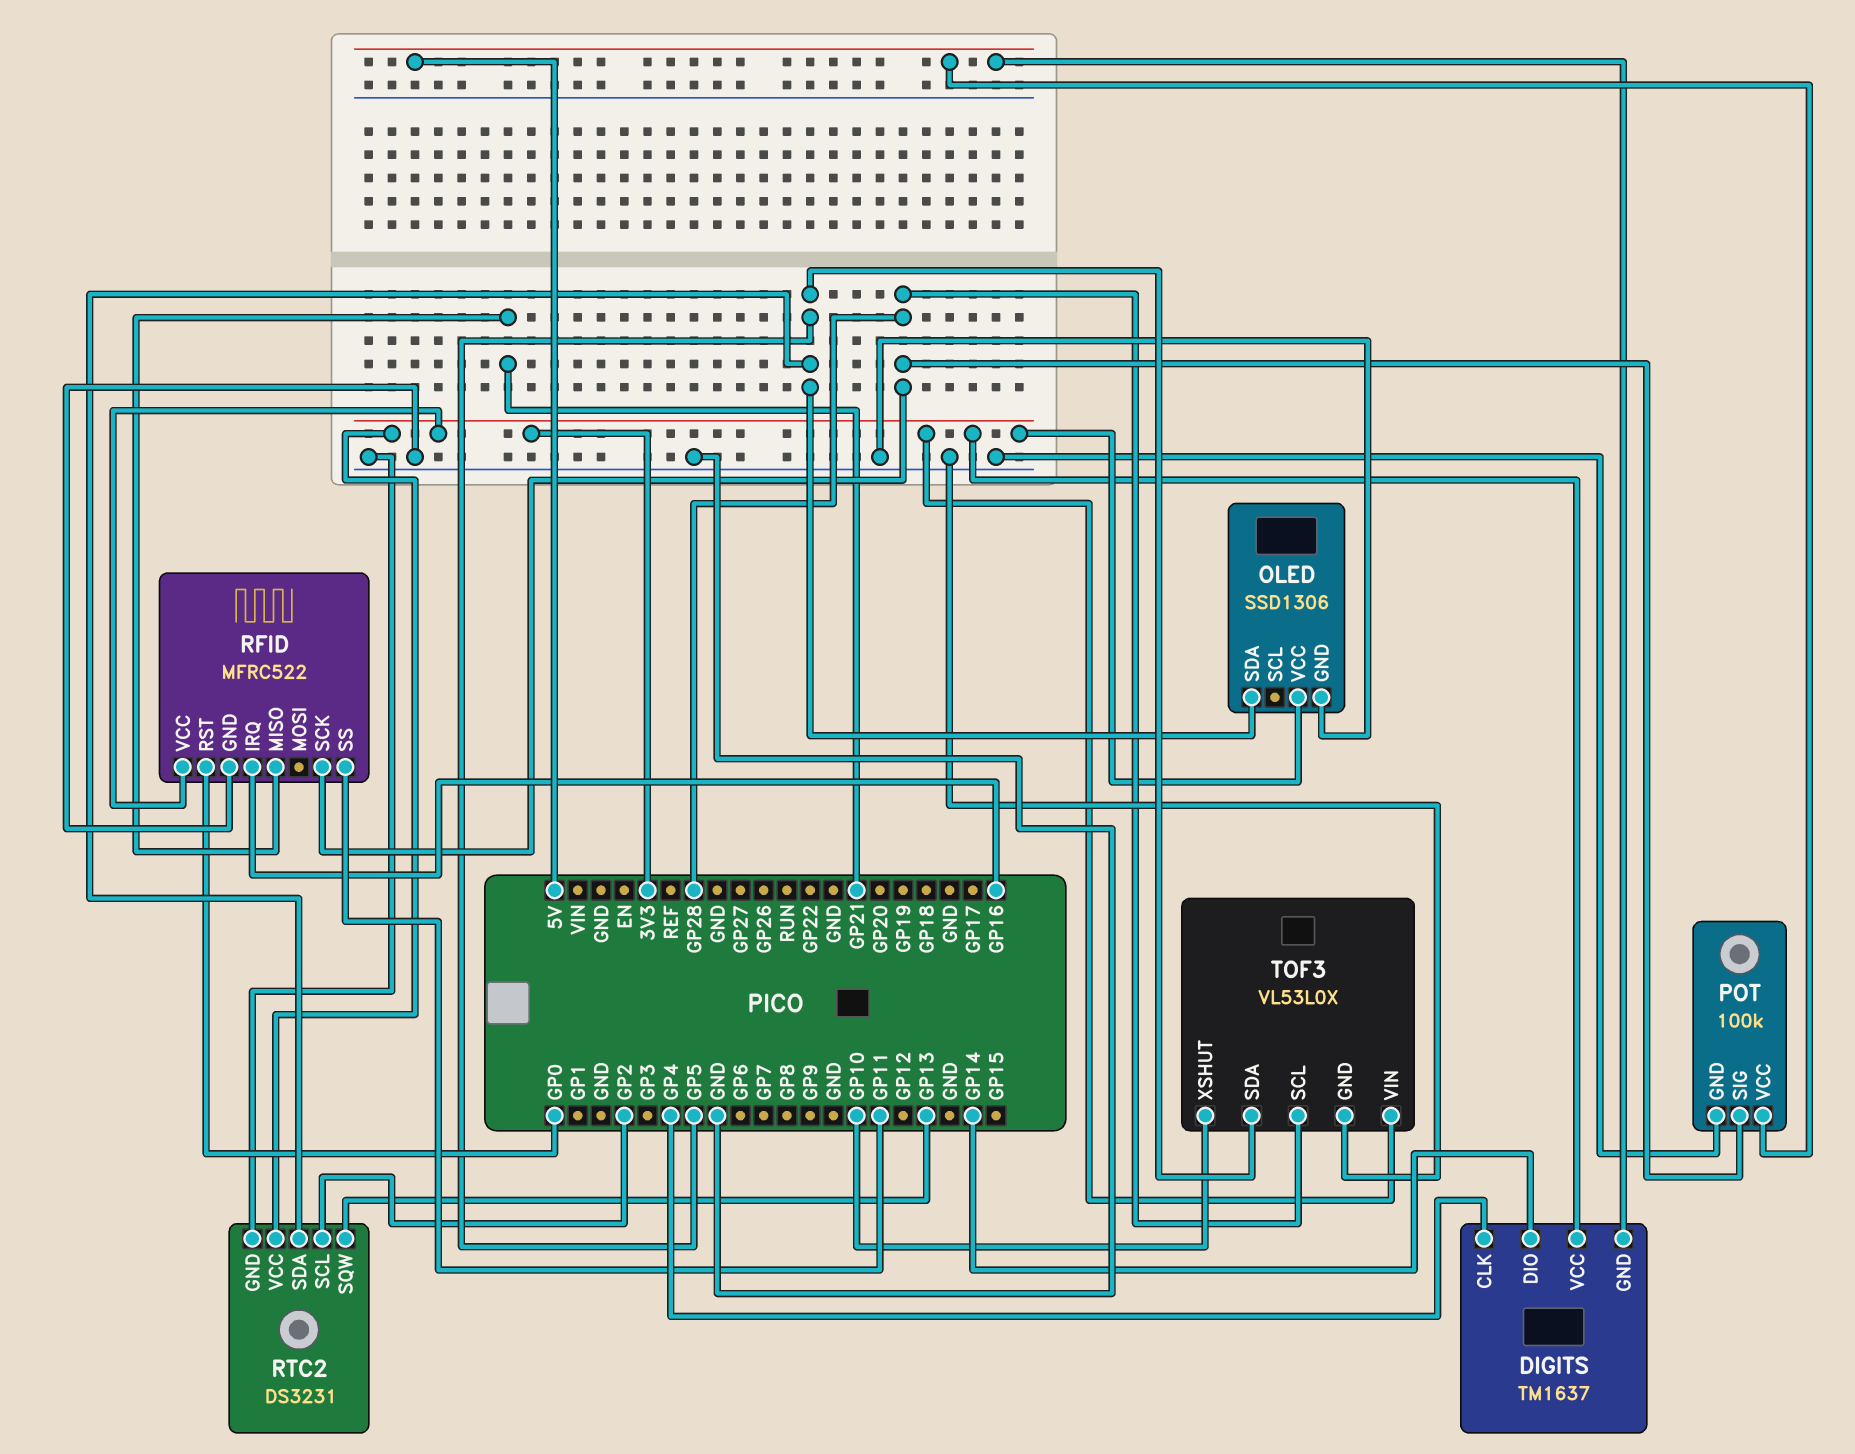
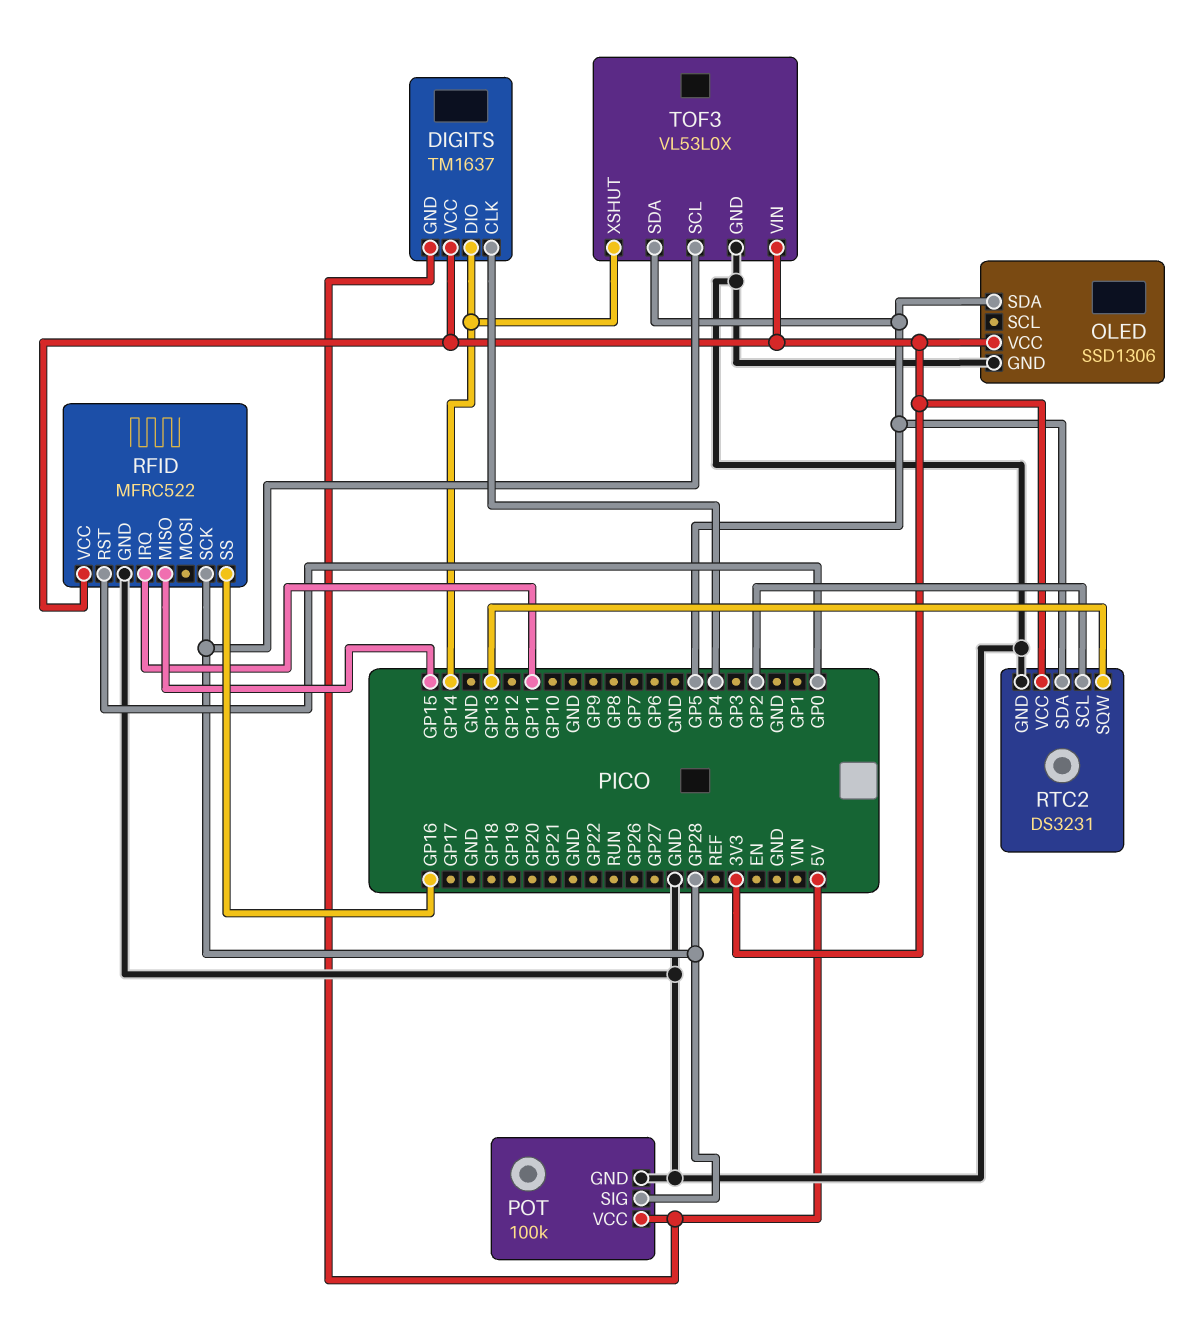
RFID pin IRQ: GP16 -> GP11
RFID pin MISO: GP21 -> GP15
RFID pin SS: GP11 -> GP16
TOF3 pin XSHUT: GP10 -> GP14

